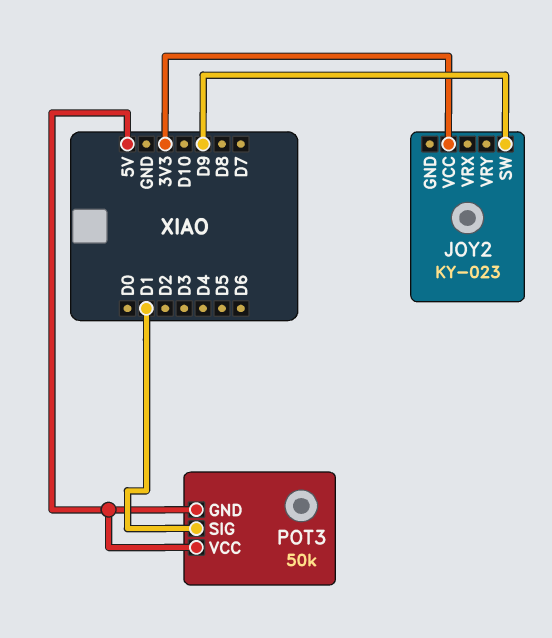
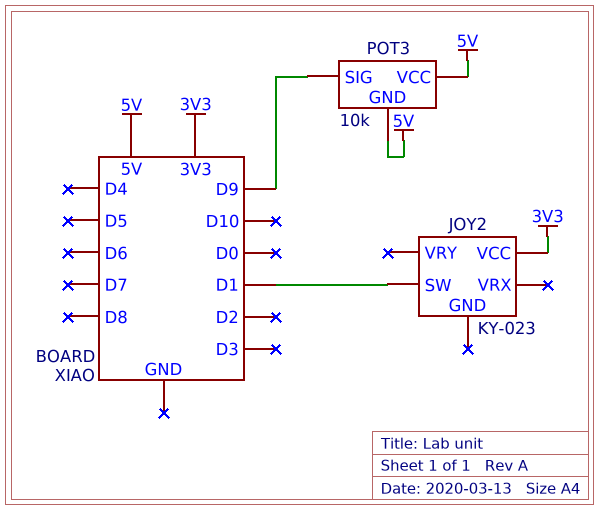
JOY2 pin SW: D9 -> D1
POT3: 50k -> 10k
POT3 pin SIG: D1 -> D9

